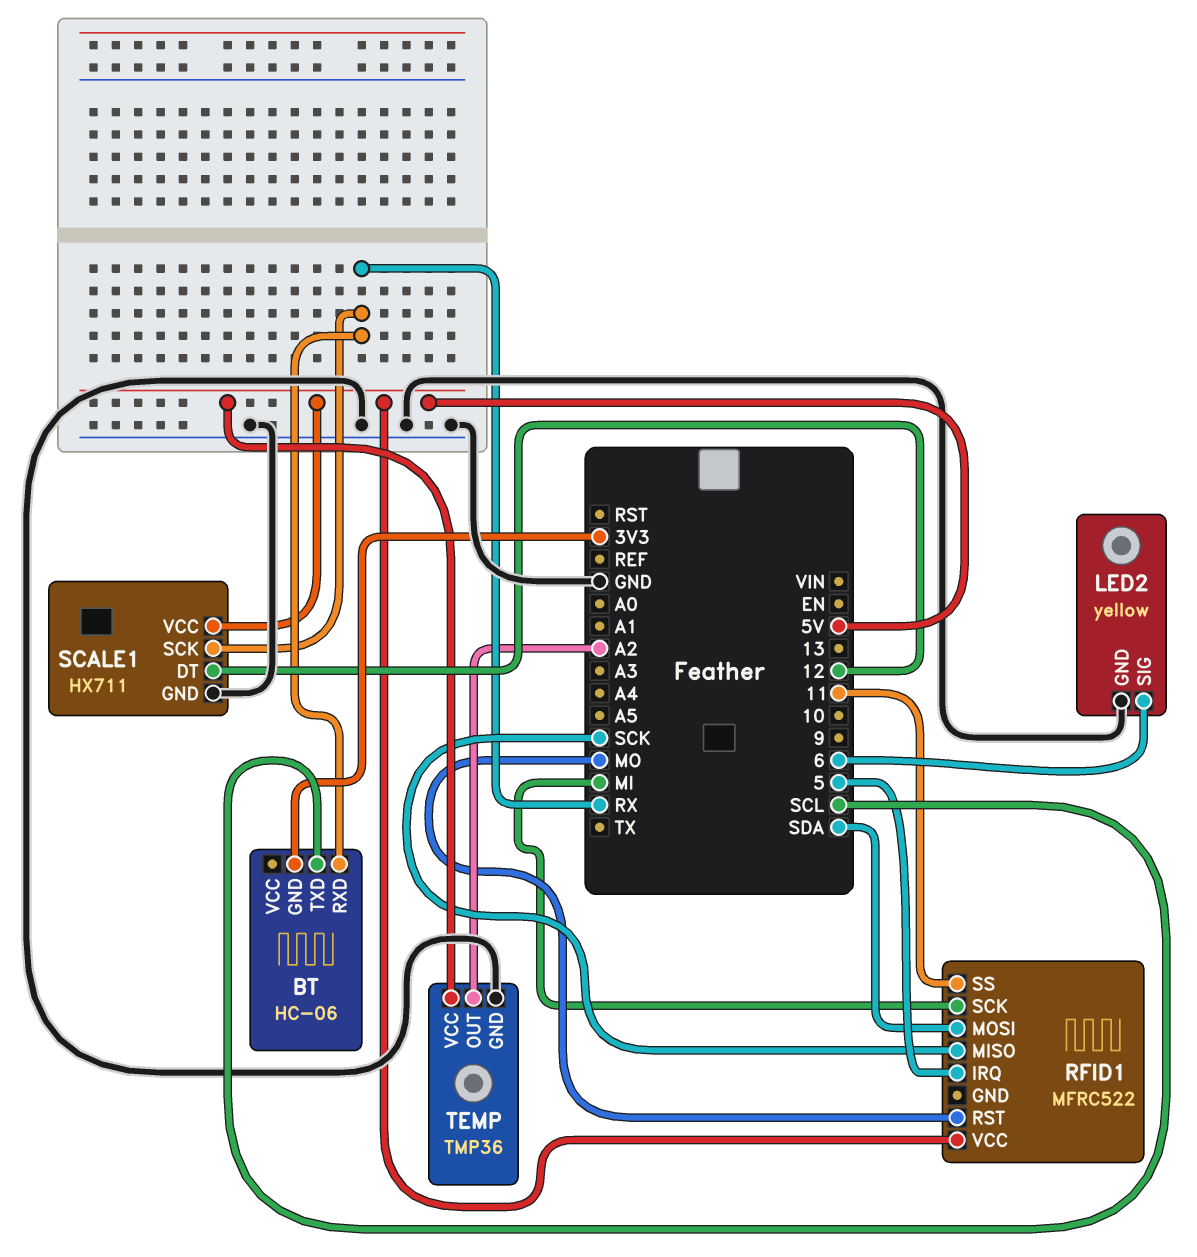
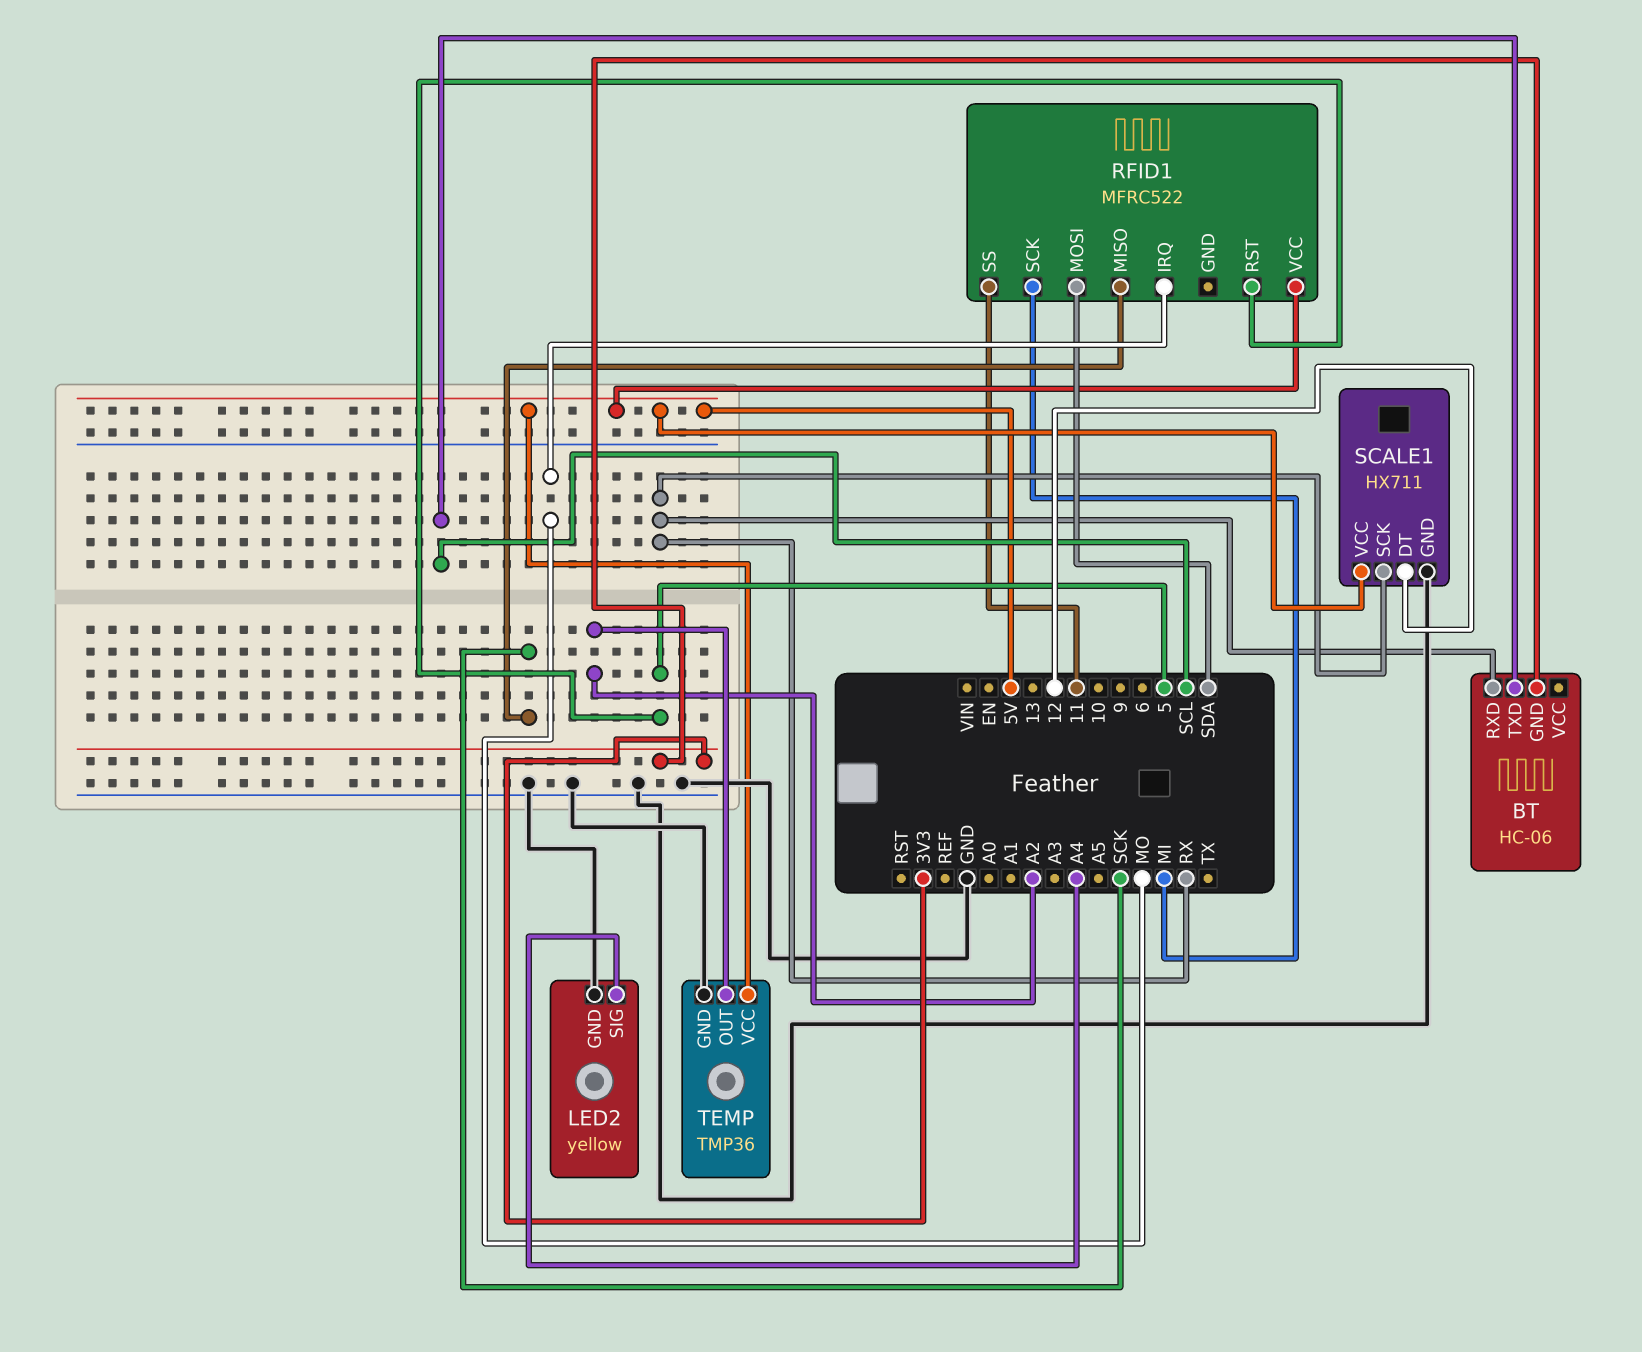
LED2 pin SIG: 6 -> A4
RFID1 pin IRQ: 5 -> MO
RFID1 pin RST: MO -> 5

